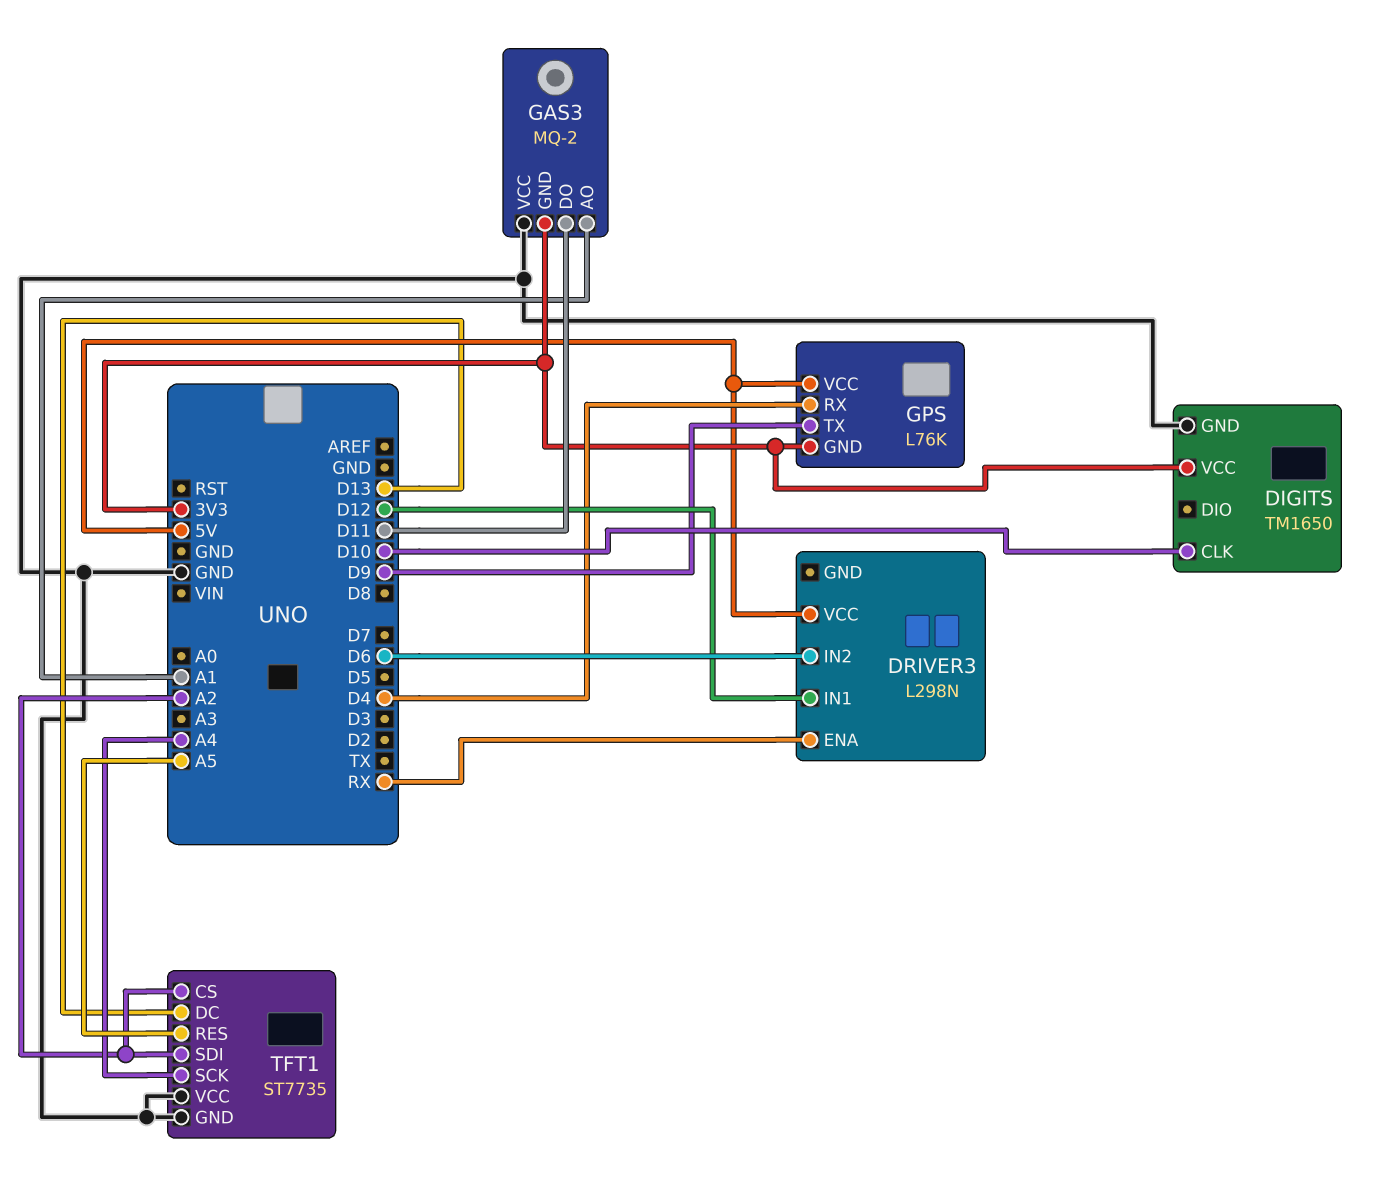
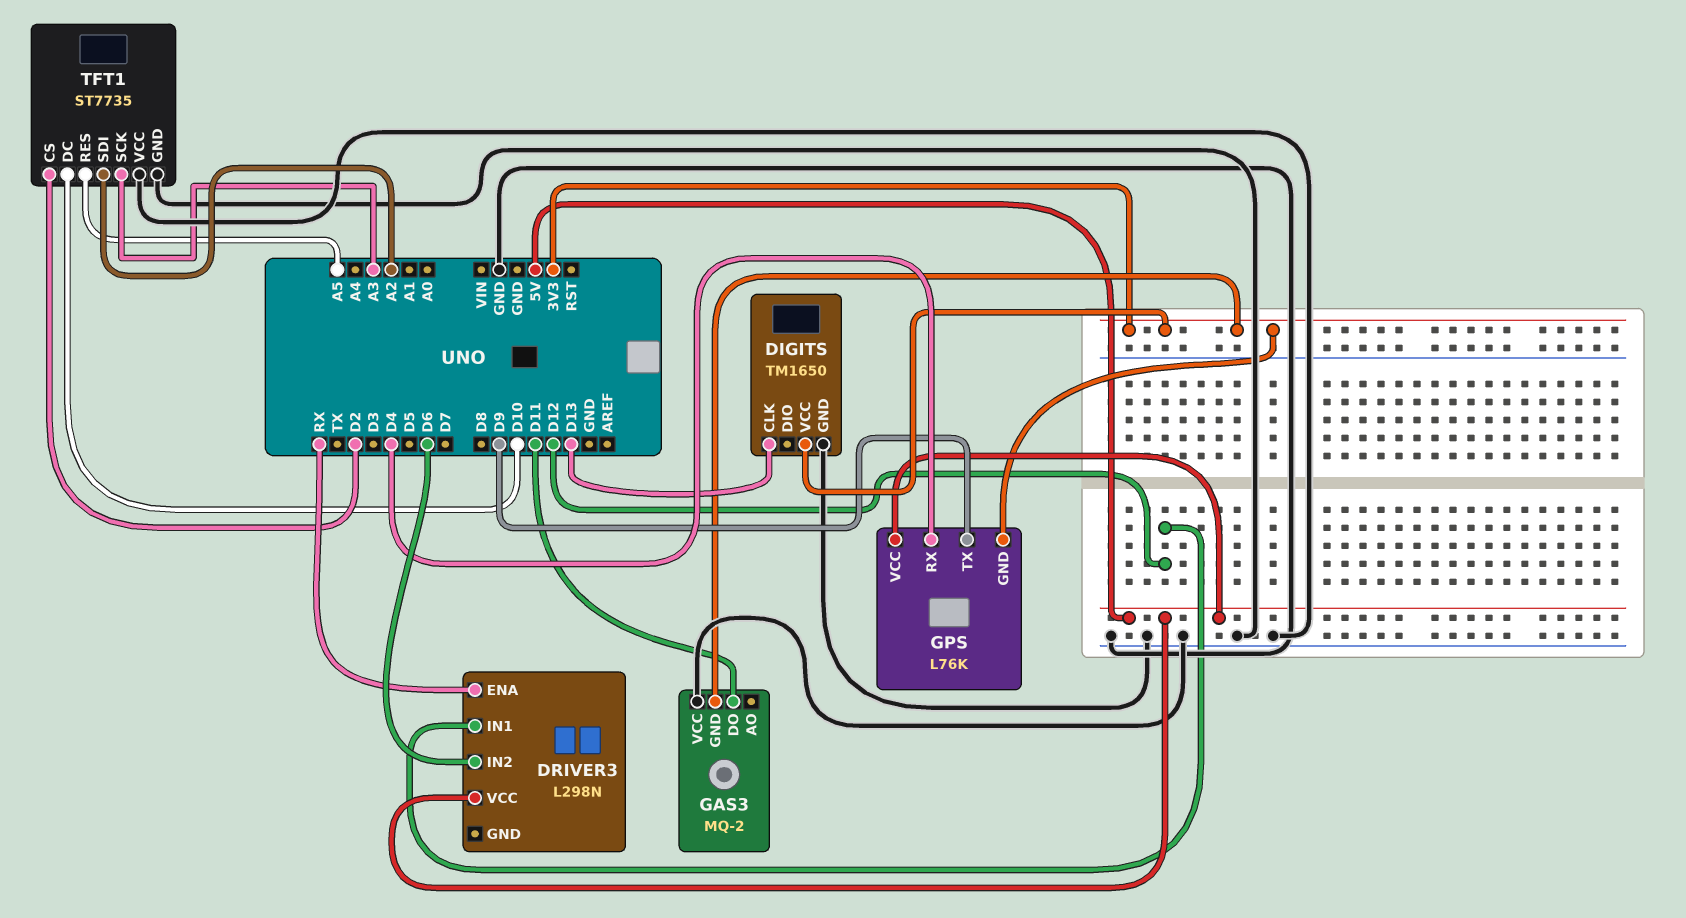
DIGITS pin CLK: D10 -> D13
GAS3 pin AO: A1 -> none
TFT1 pin CS: A2 -> D2
TFT1 pin DC: D13 -> D10
TFT1 pin SCK: A4 -> A3

